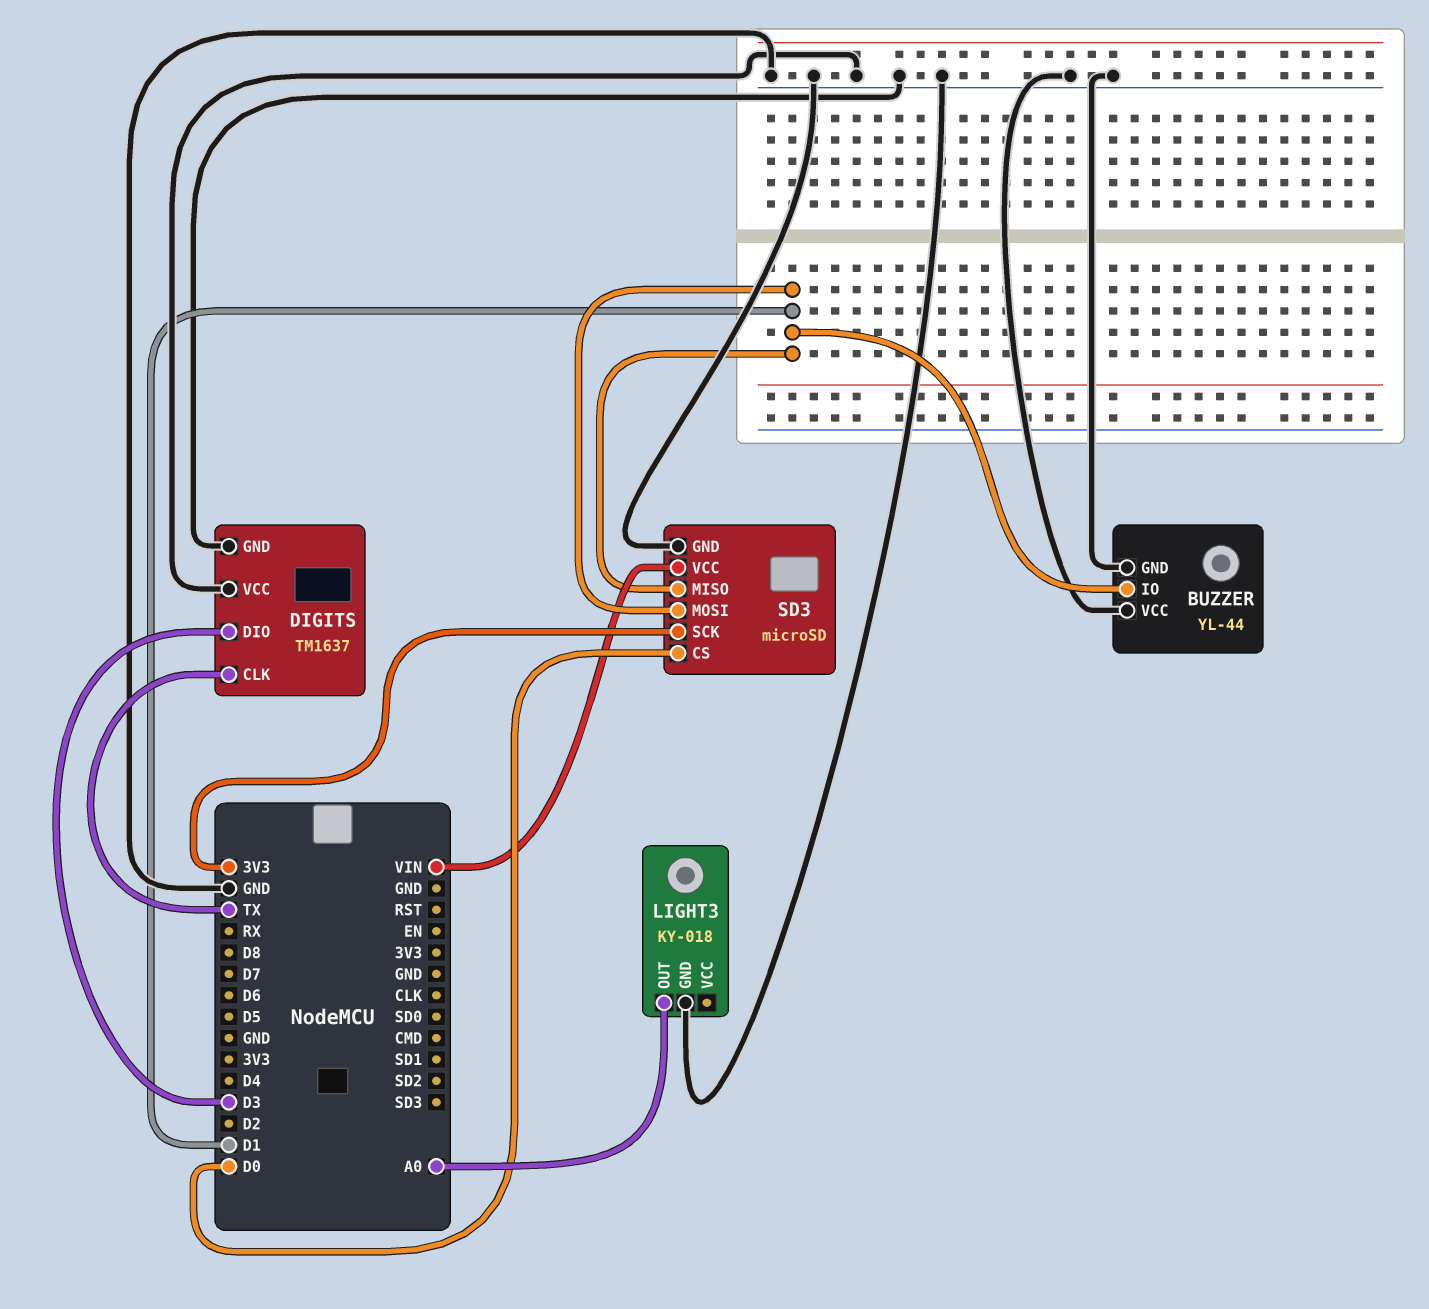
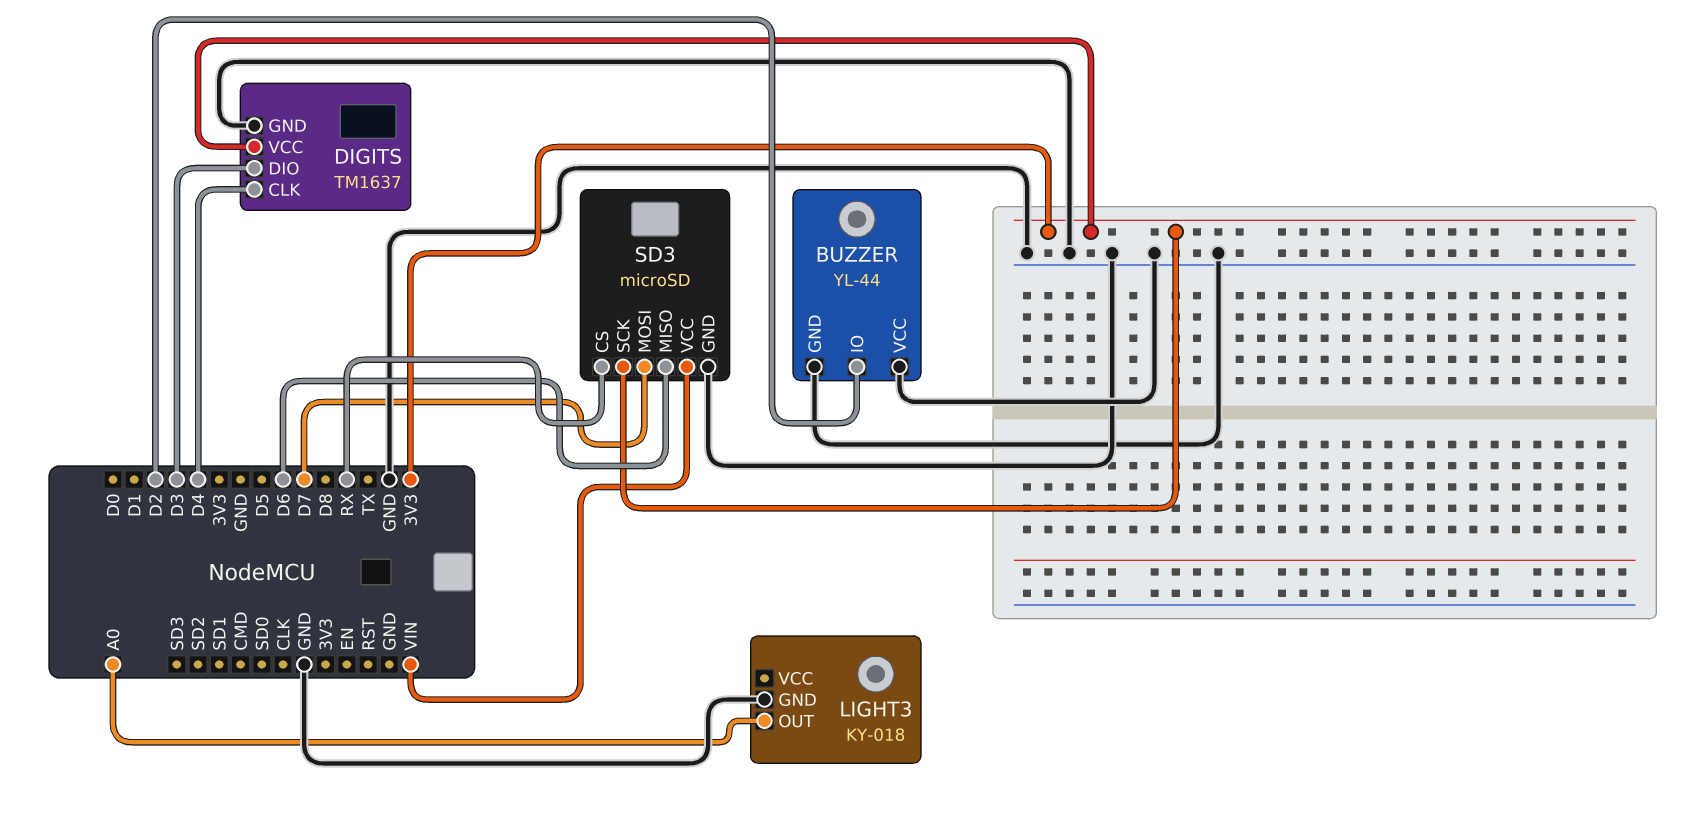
BUZZER pin IO: D1 -> D2
DIGITS pin CLK: TX -> D4
DIGITS pin VCC: GND -> 3V3
SD3 pin CS: D0 -> RX
SD3 pin MISO: D1 -> D6
SD3 pin MOSI: D1 -> D7

